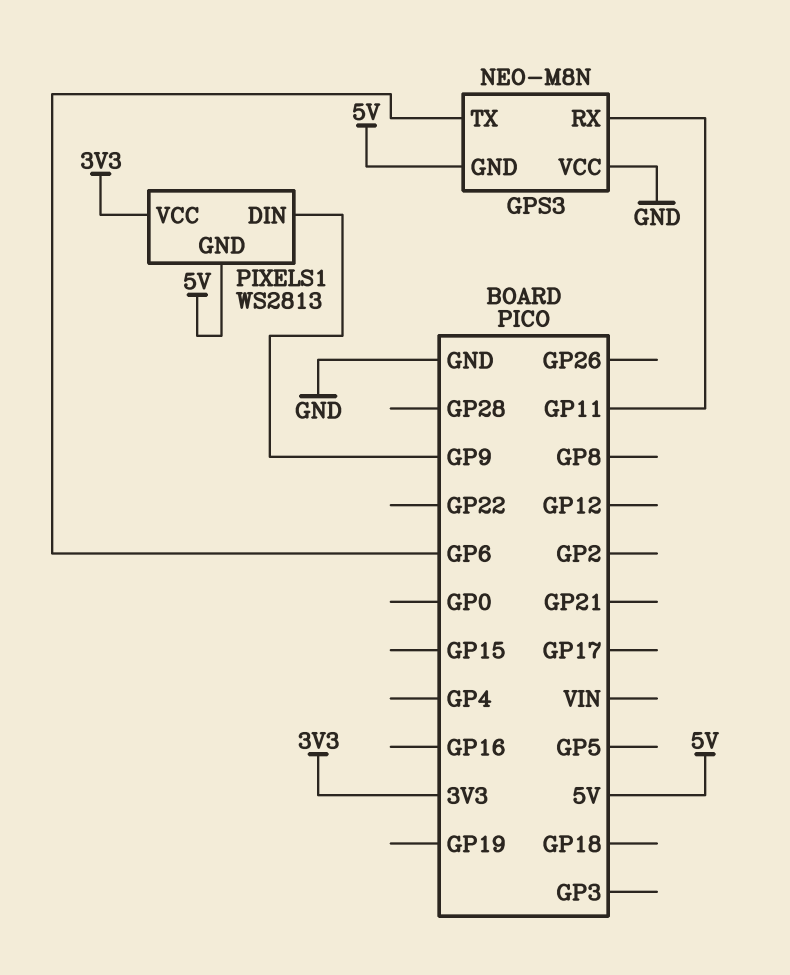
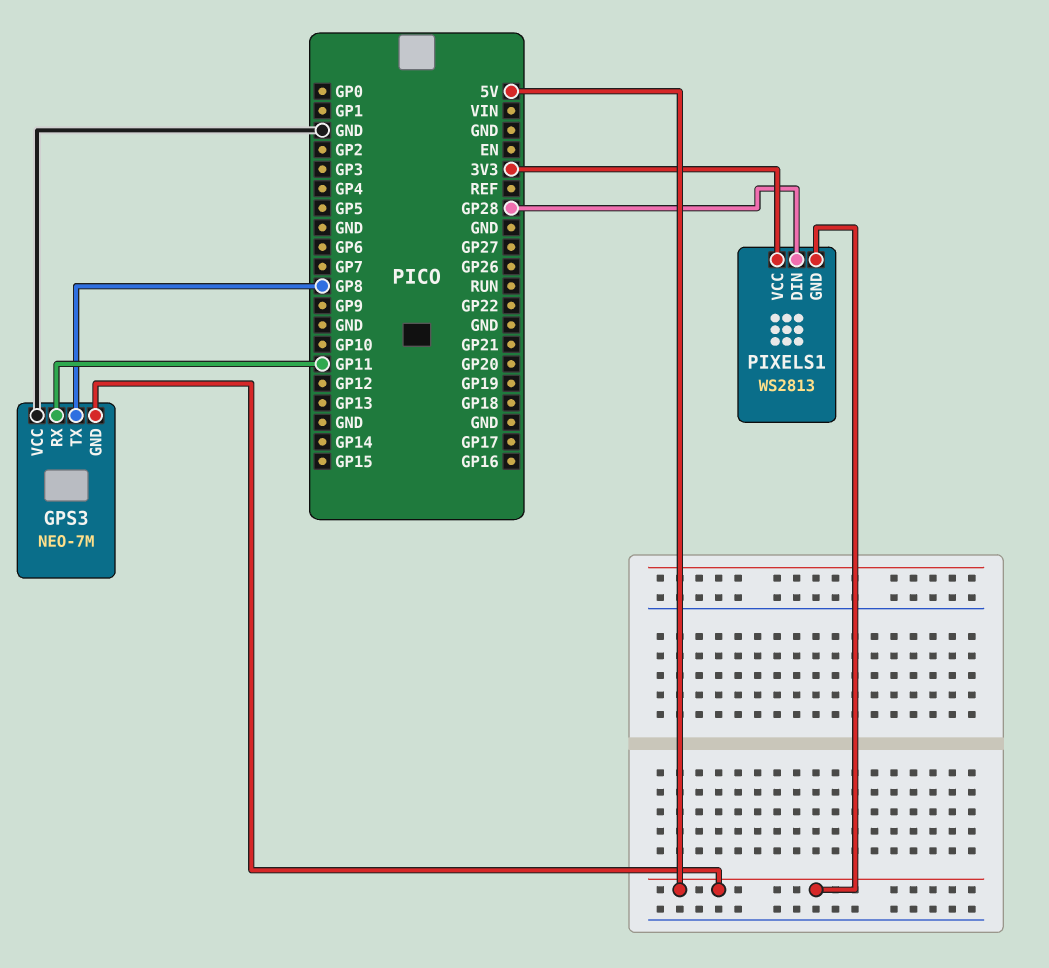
GPS3: NEO-M8N -> NEO-7M
GPS3 pin TX: GP6 -> GP8
PIXELS1 pin DIN: GP9 -> GP28

